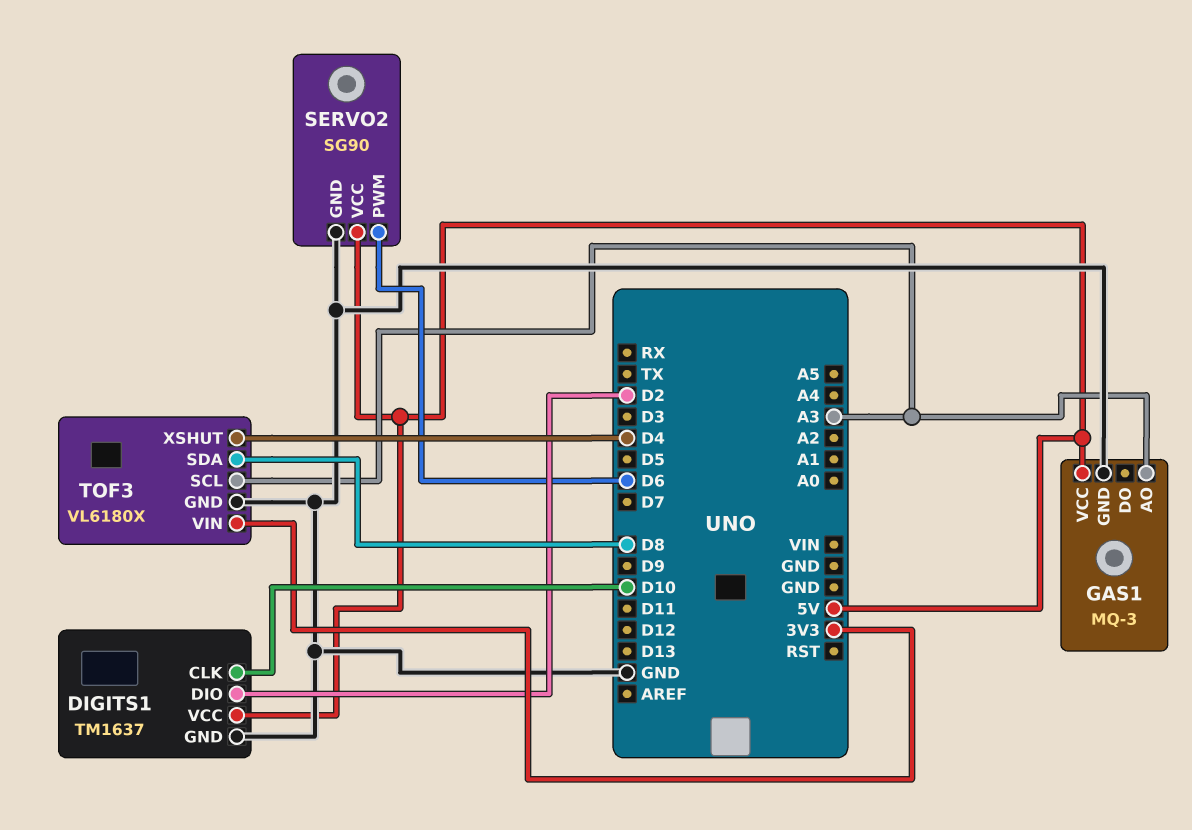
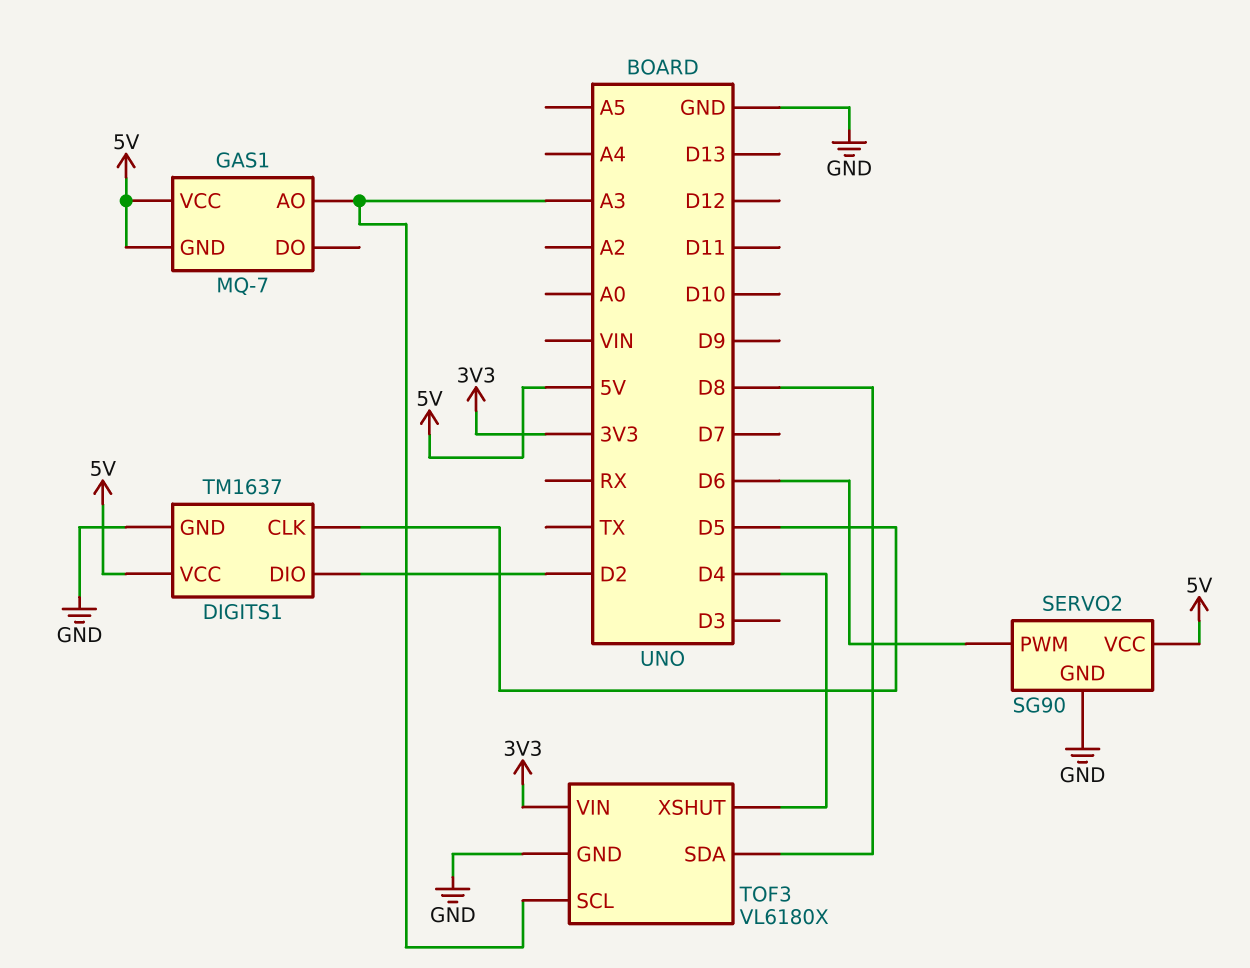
DIGITS1 pin CLK: D10 -> D5
GAS1: MQ-3 -> MQ-7
GAS1 pin GND: GND -> 5V

